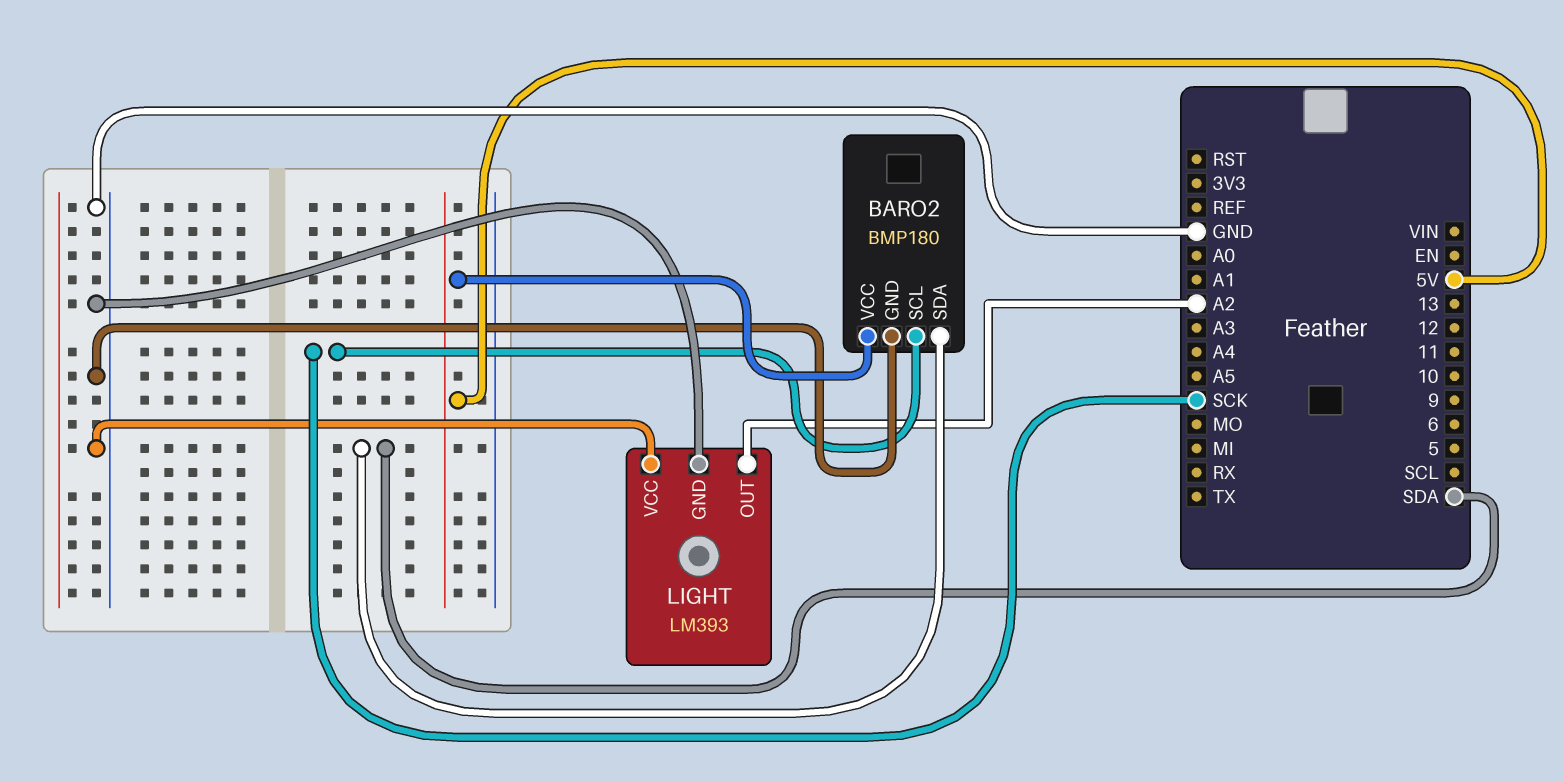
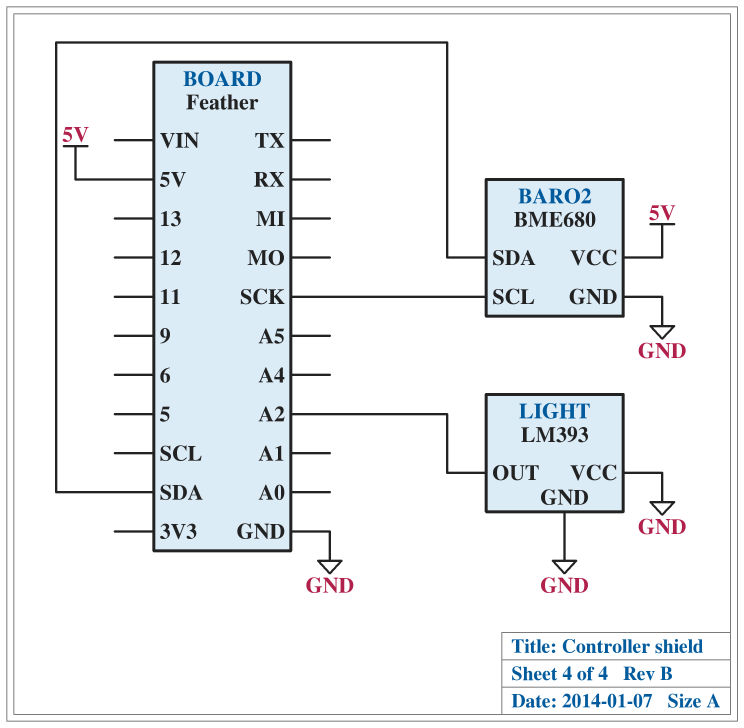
BARO2: BMP180 -> BME680

